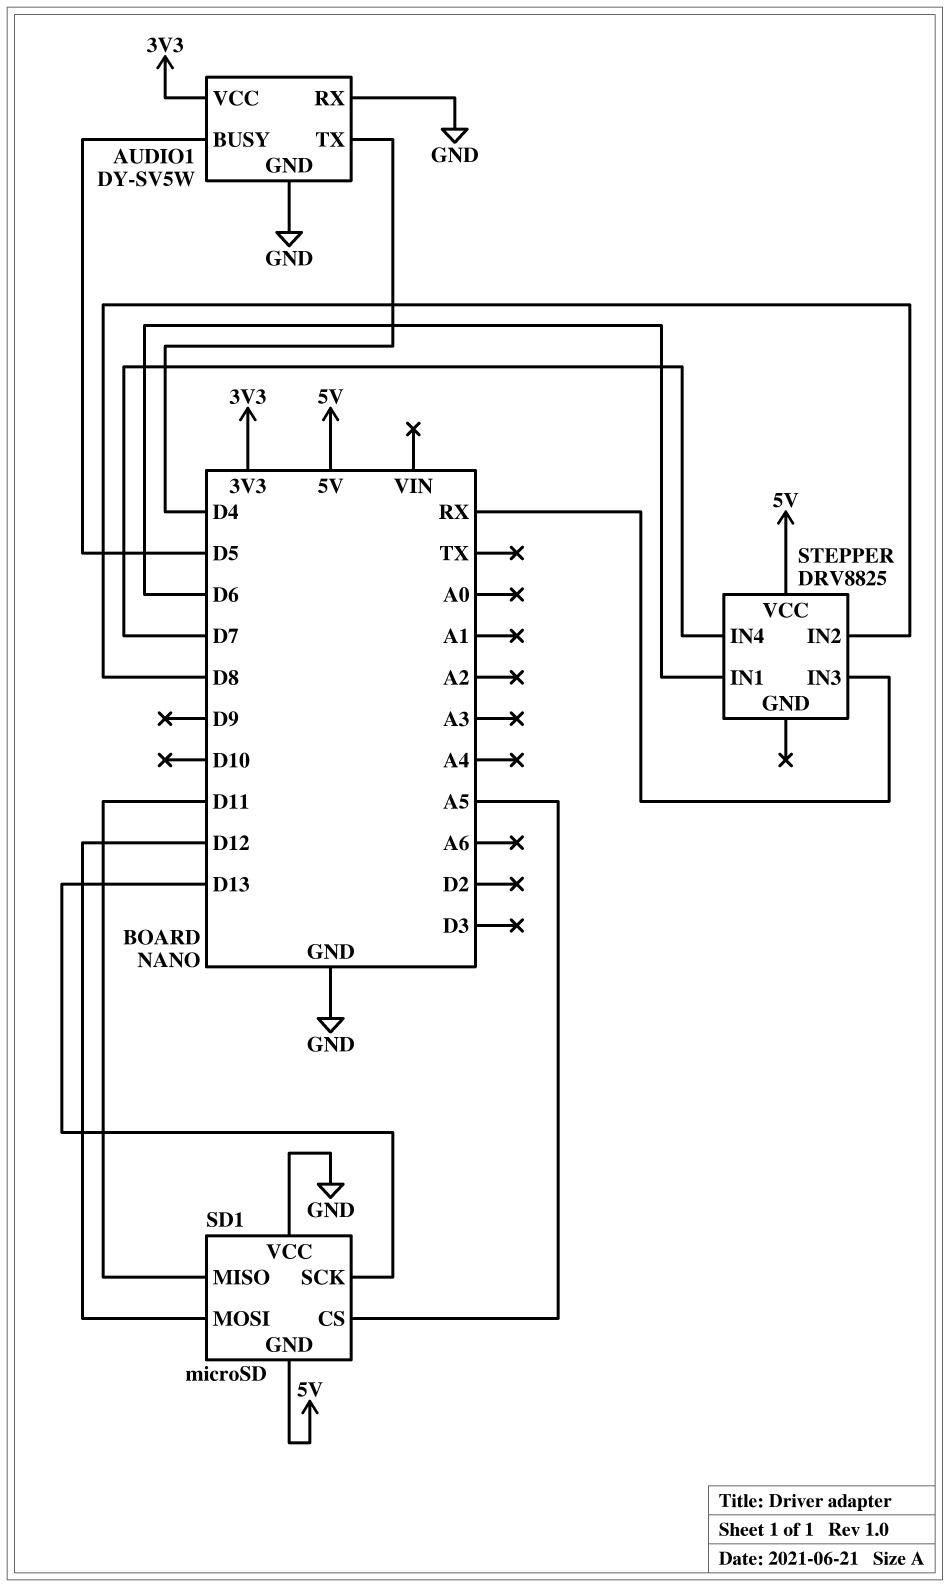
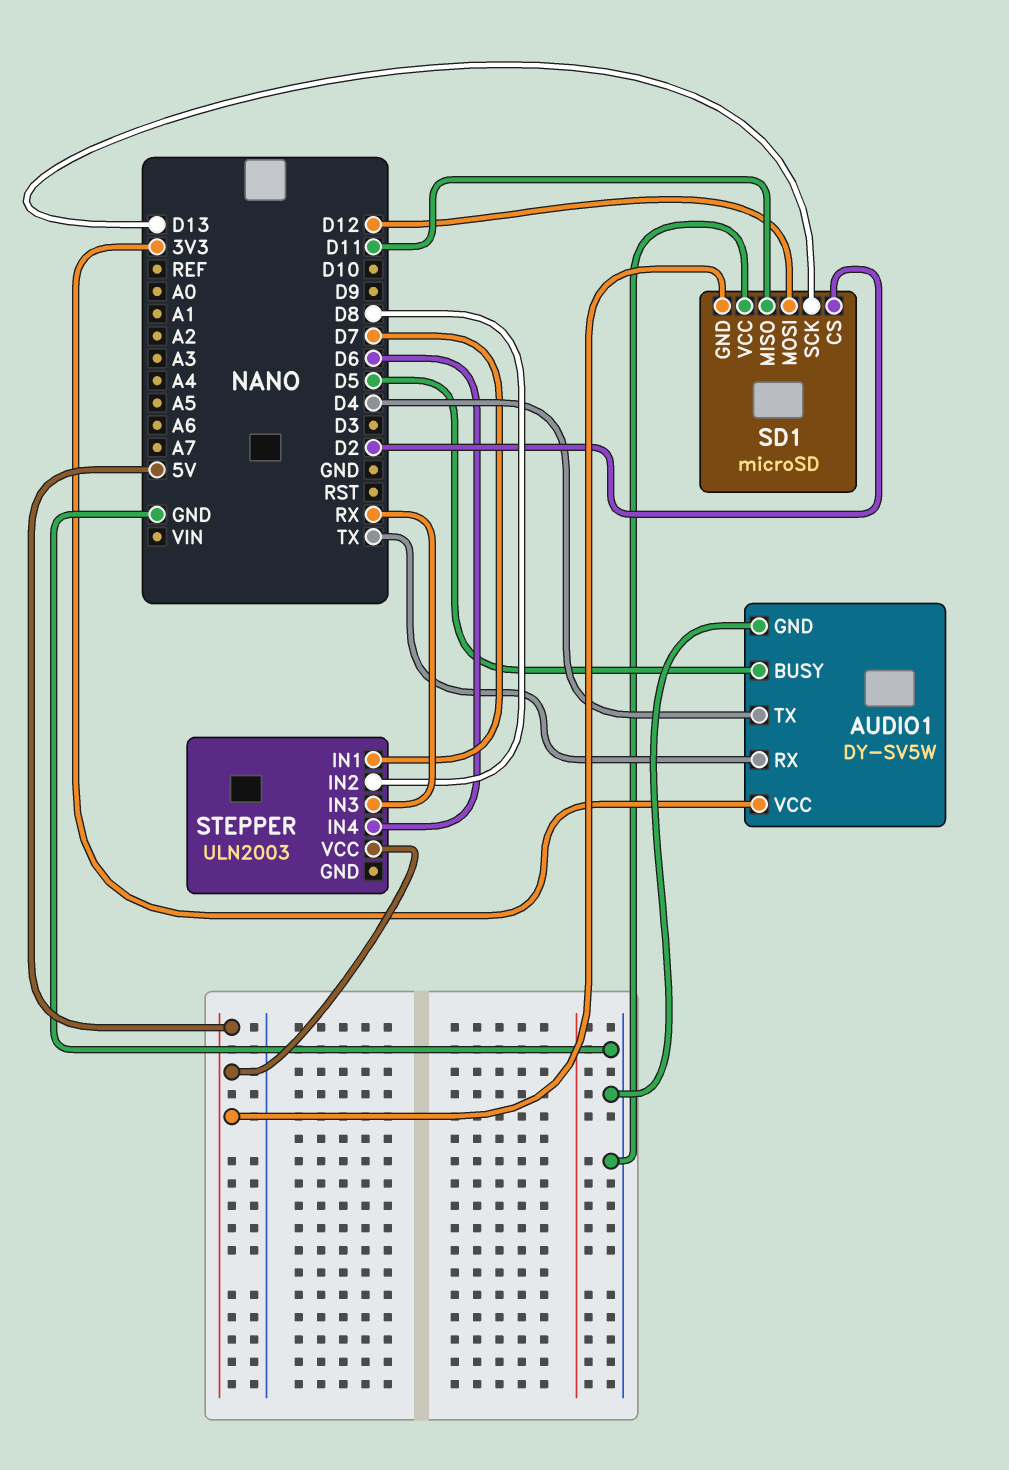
AUDIO1 pin RX: GND -> TX
SD1 pin CS: A5 -> D2
STEPPER: DRV8825 -> ULN2003
STEPPER pin IN1: D6 -> D7
STEPPER pin IN4: D7 -> D6

